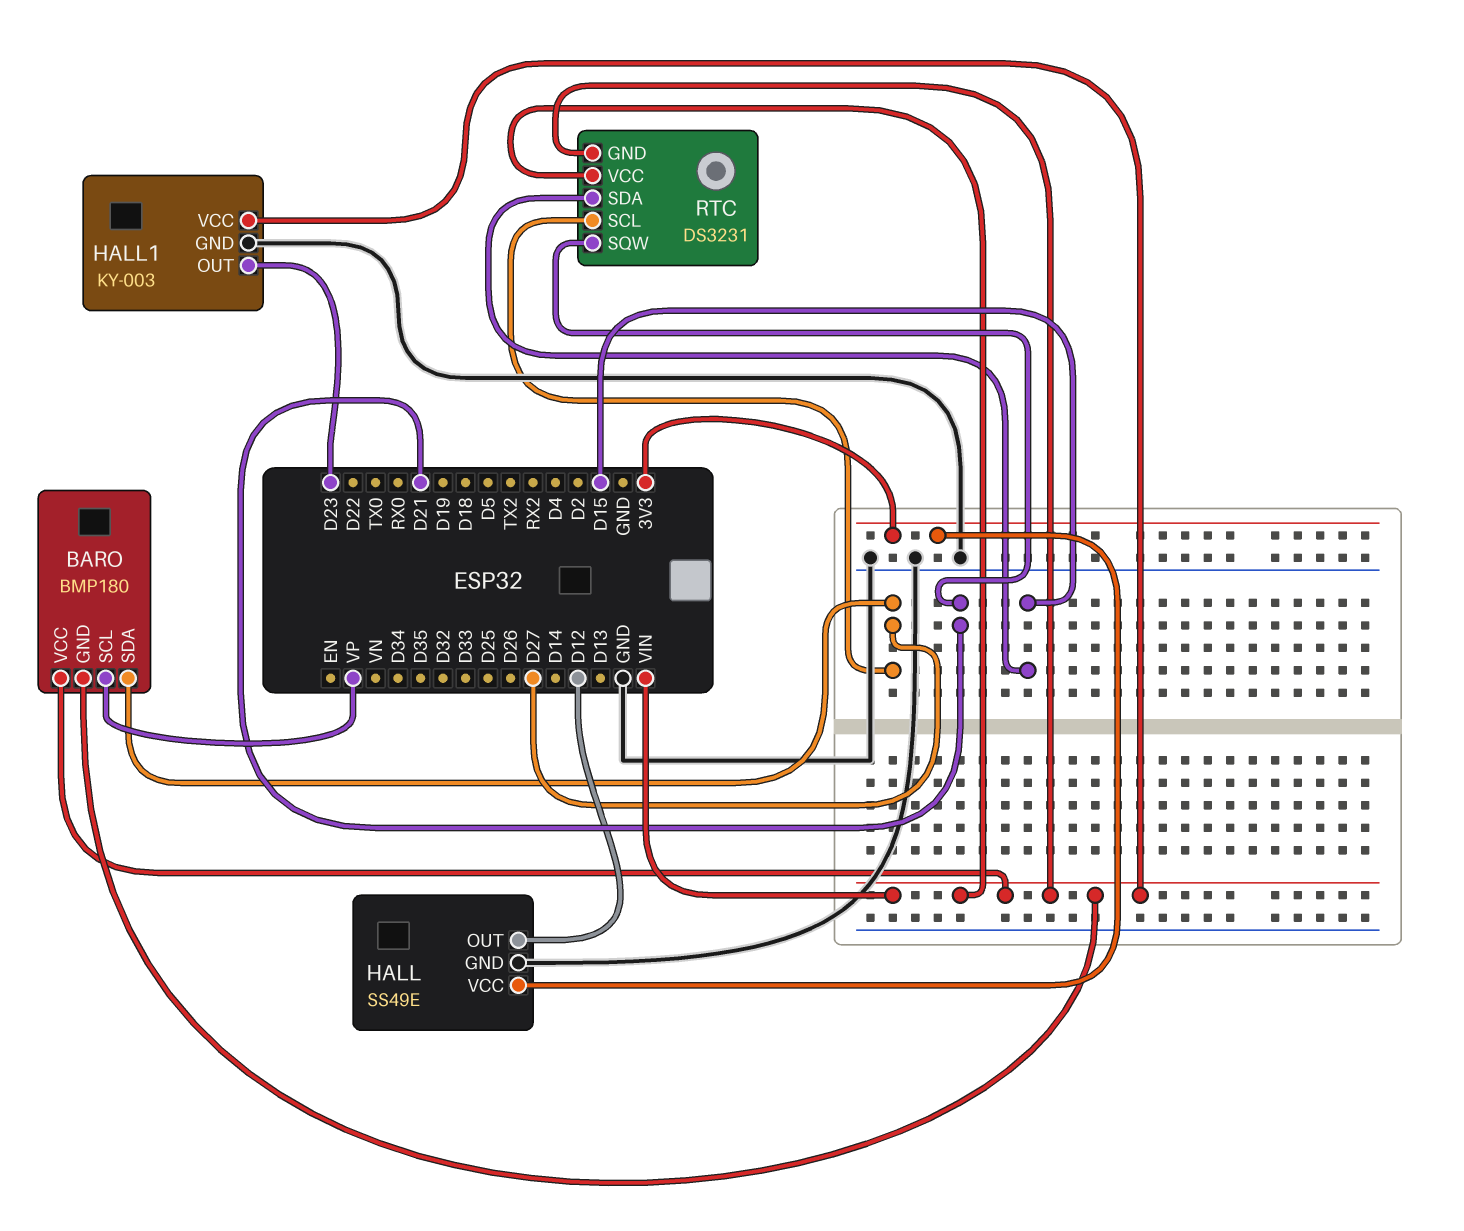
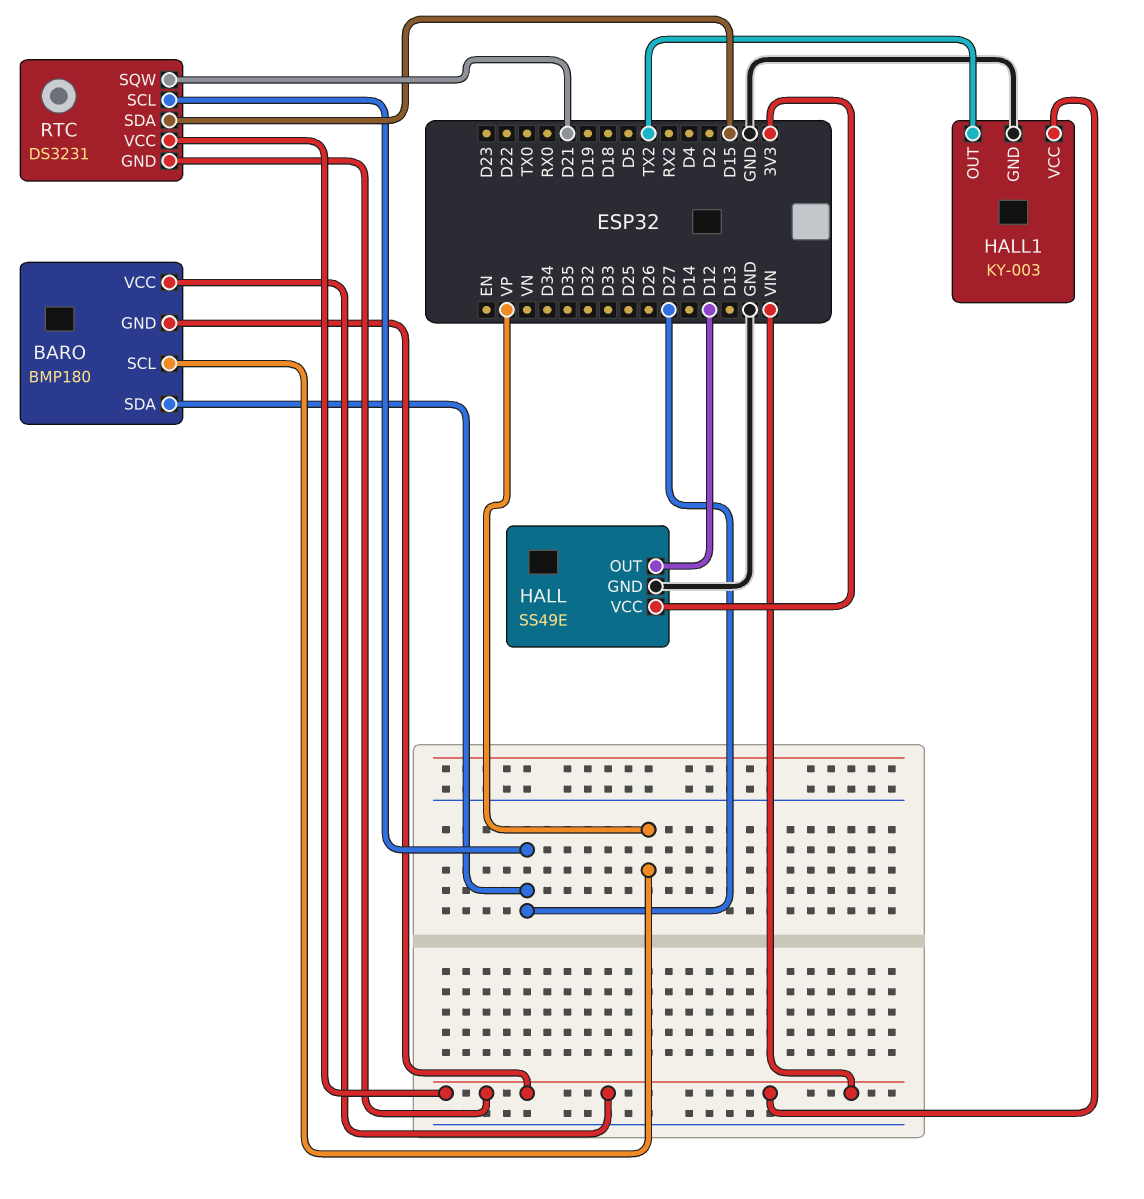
HALL1 pin OUT: D23 -> TX2

